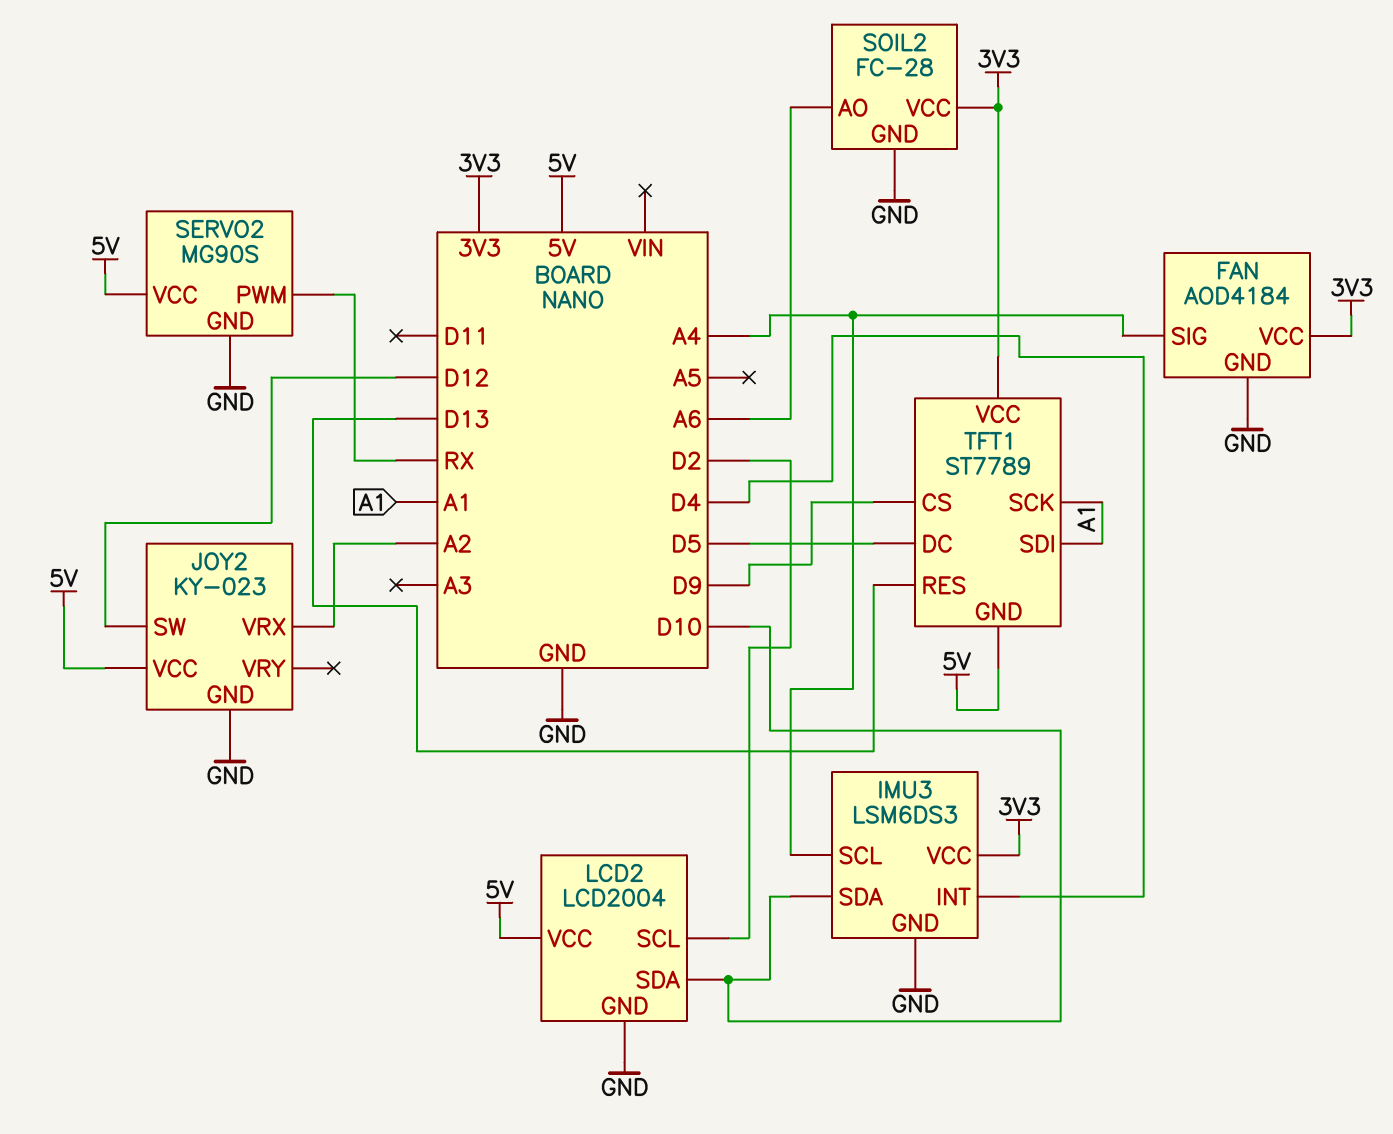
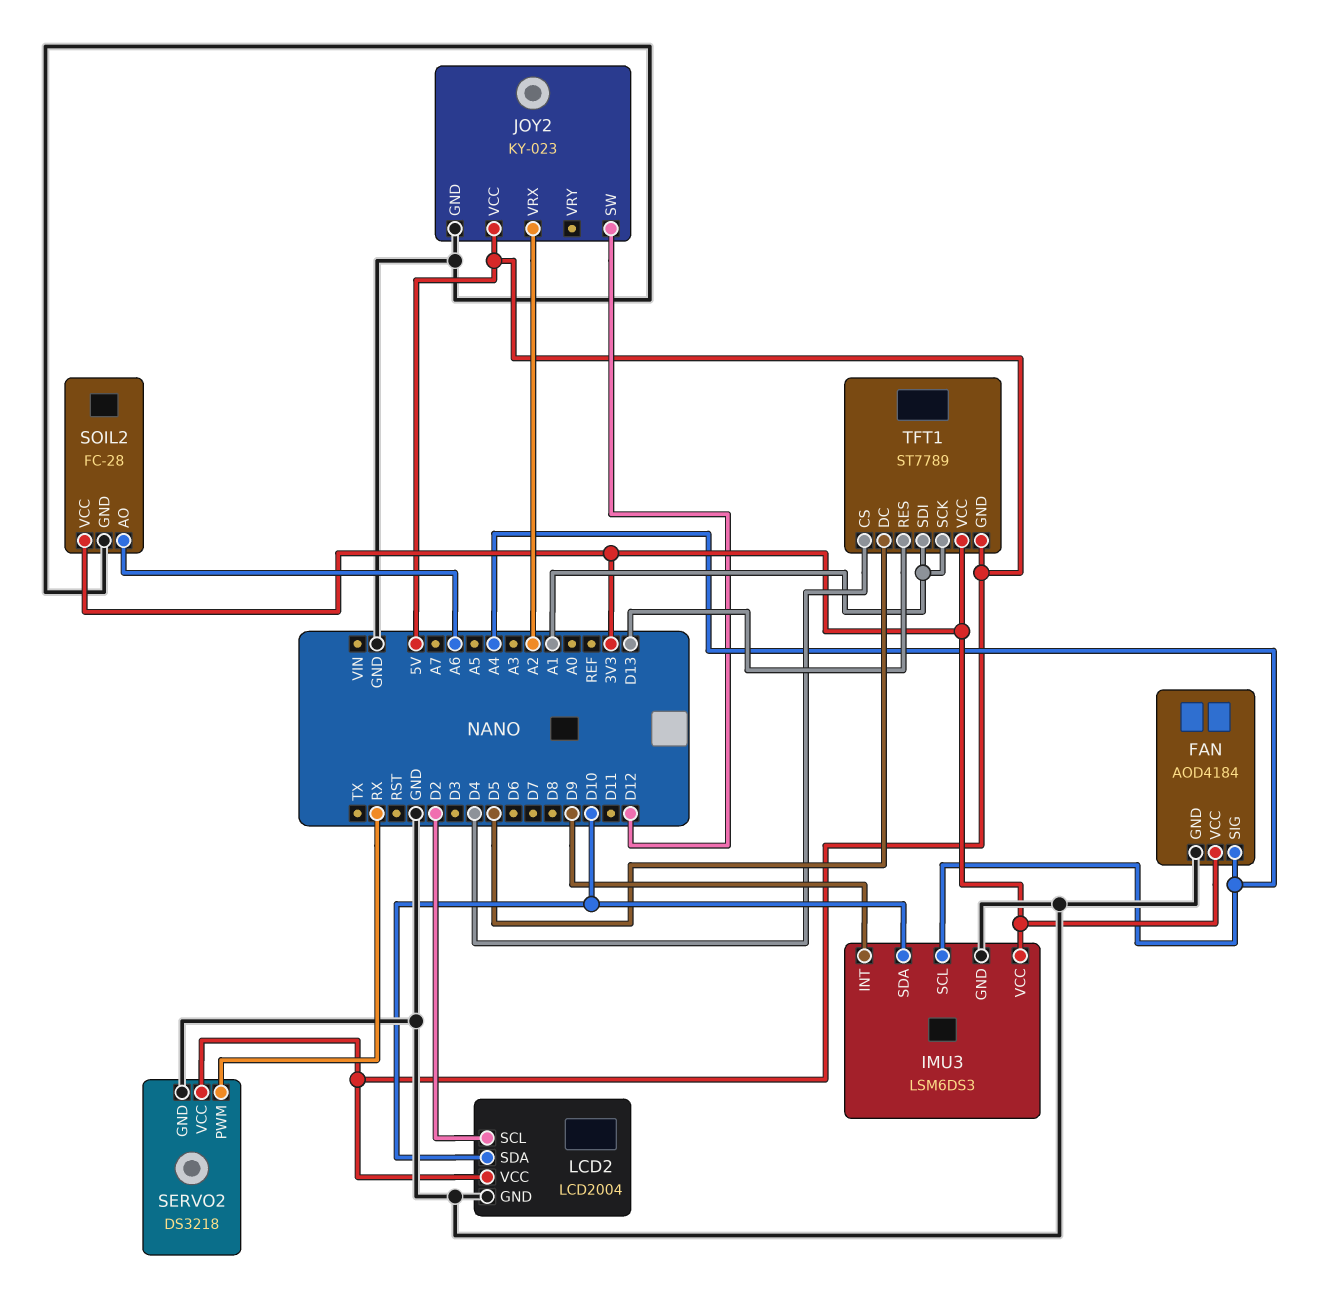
IMU3 pin INT: D4 -> D9
SERVO2: MG90S -> DS3218
TFT1 pin CS: D9 -> D4

